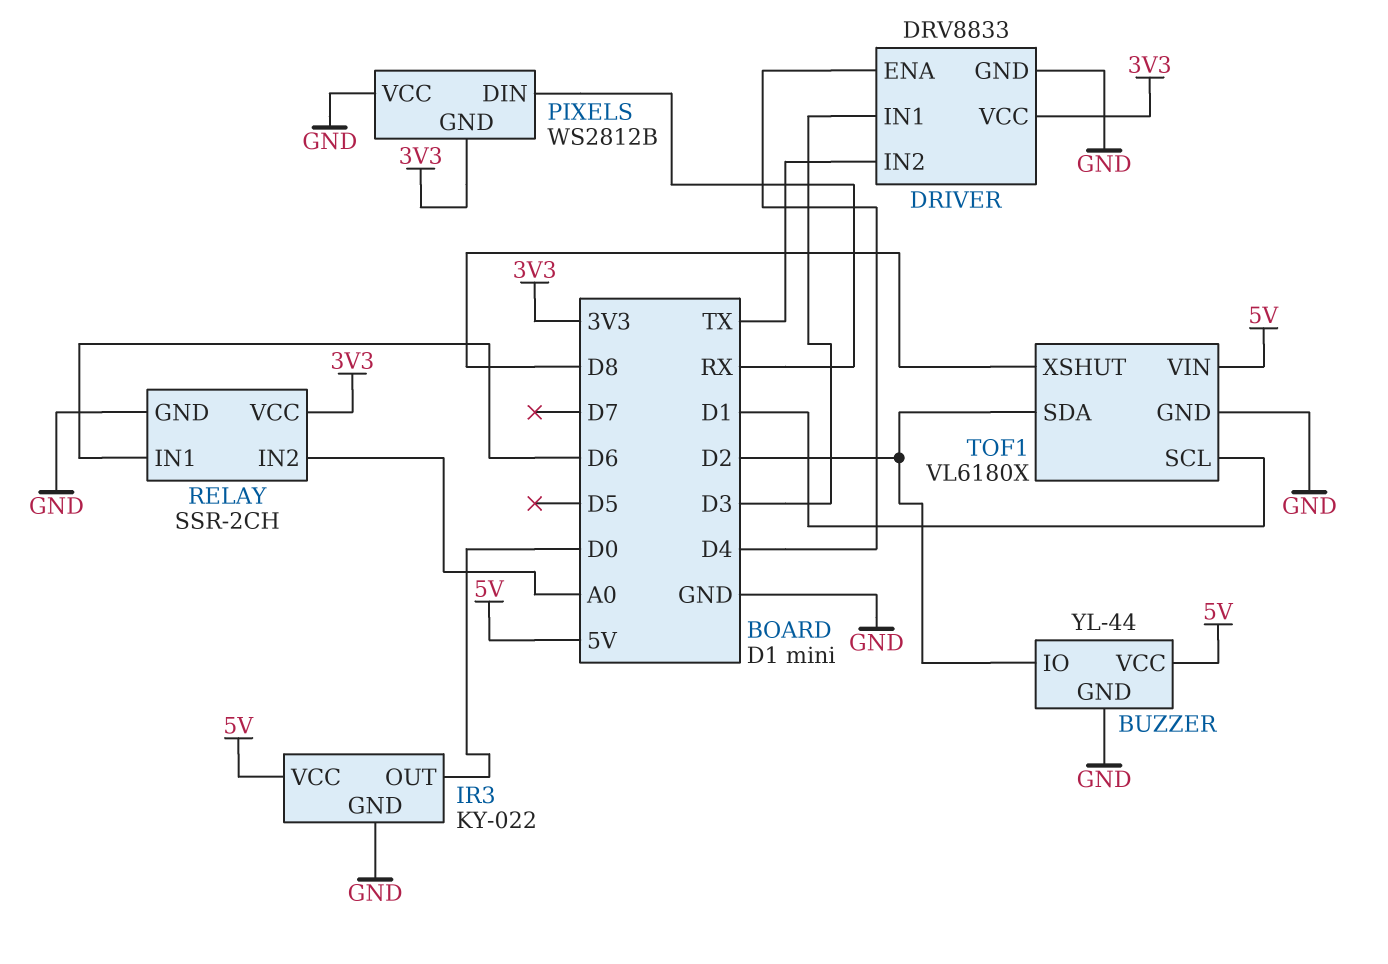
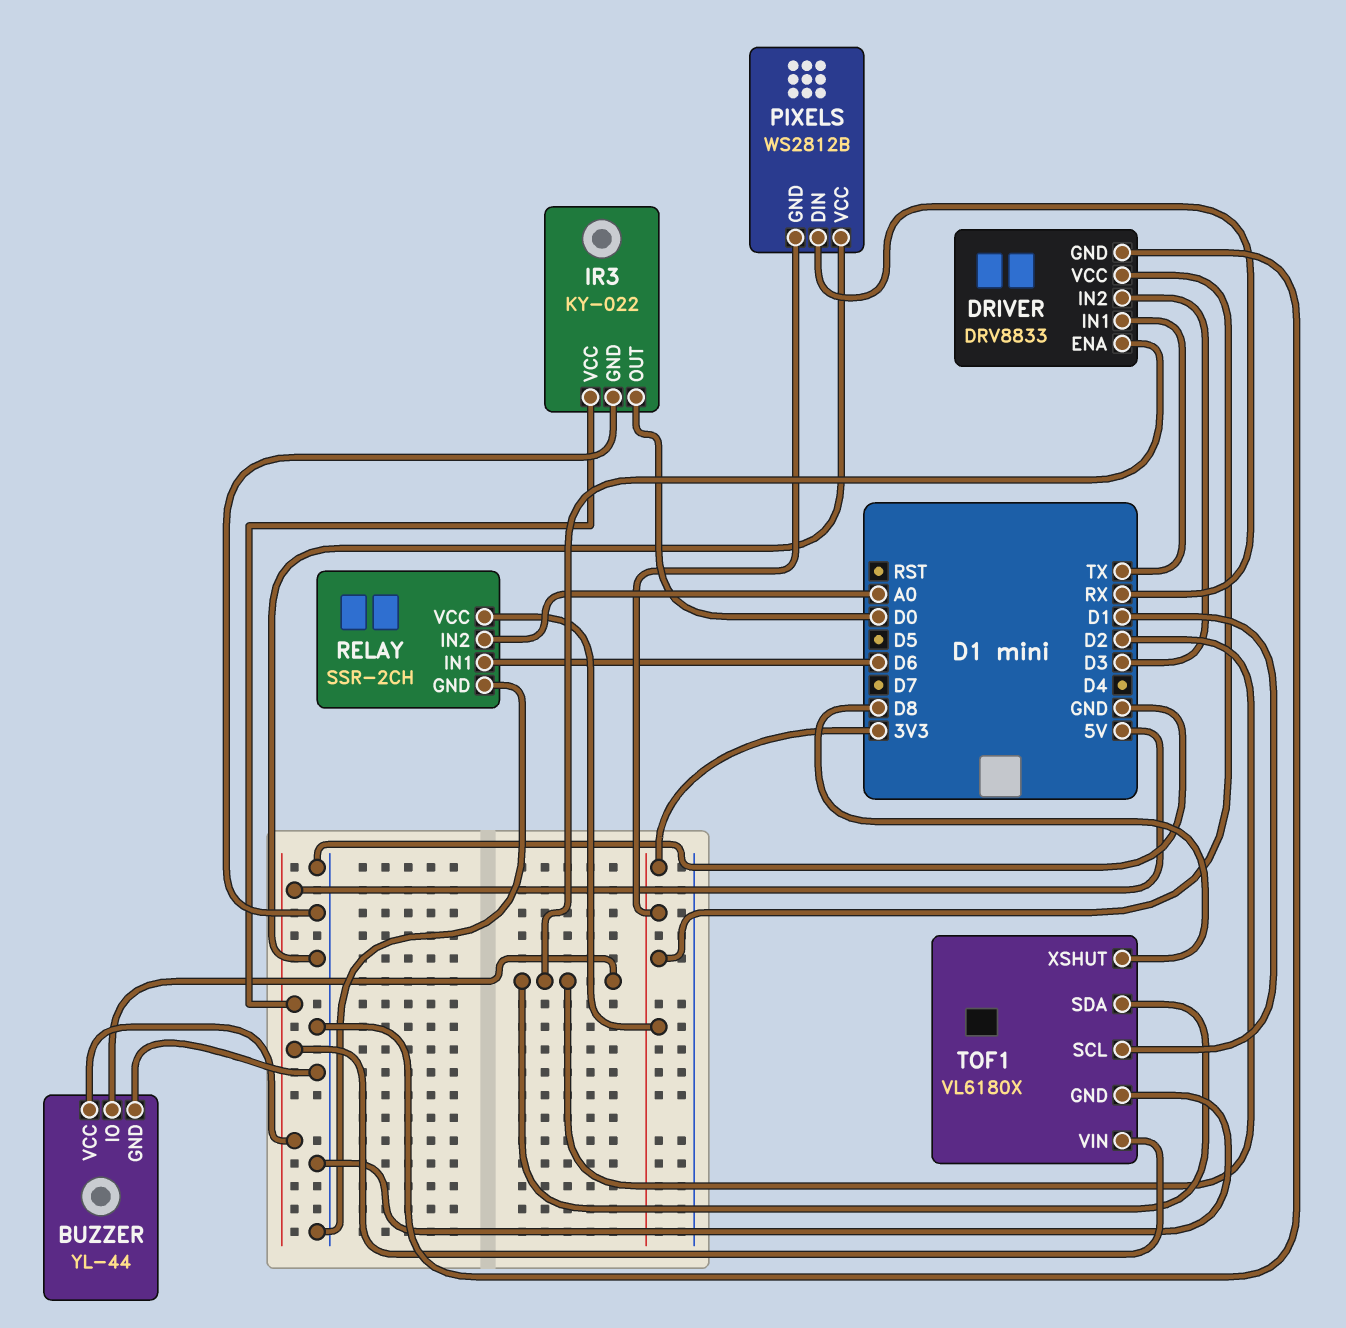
DRIVER pin ENA: D4 -> D2
DRIVER pin IN1: D3 -> TX
DRIVER pin IN2: TX -> D3

